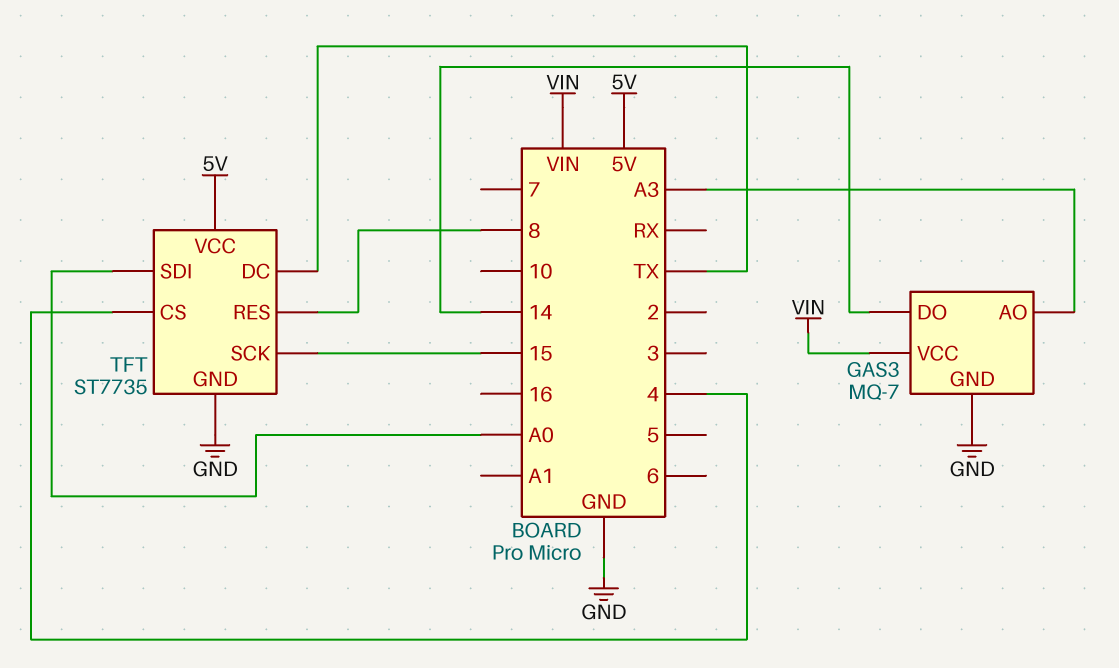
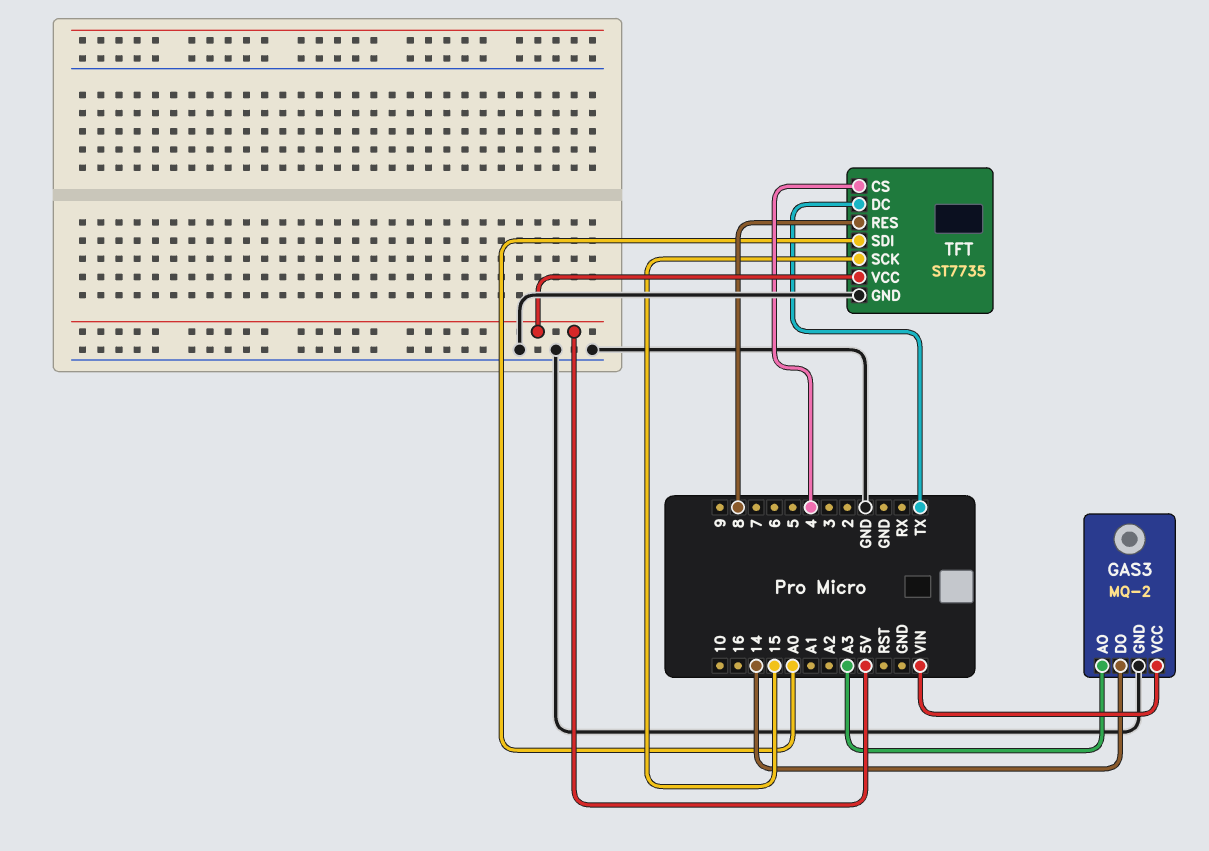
GAS3: MQ-7 -> MQ-2

